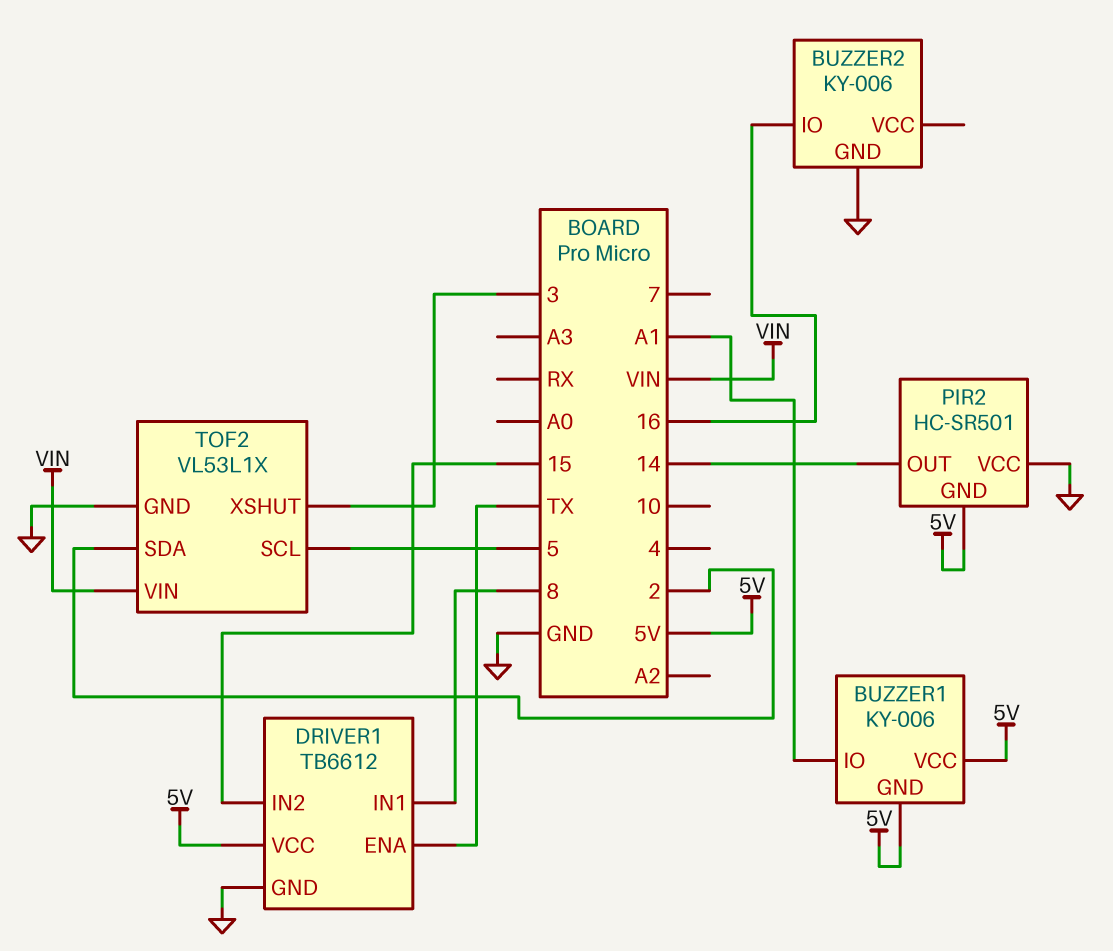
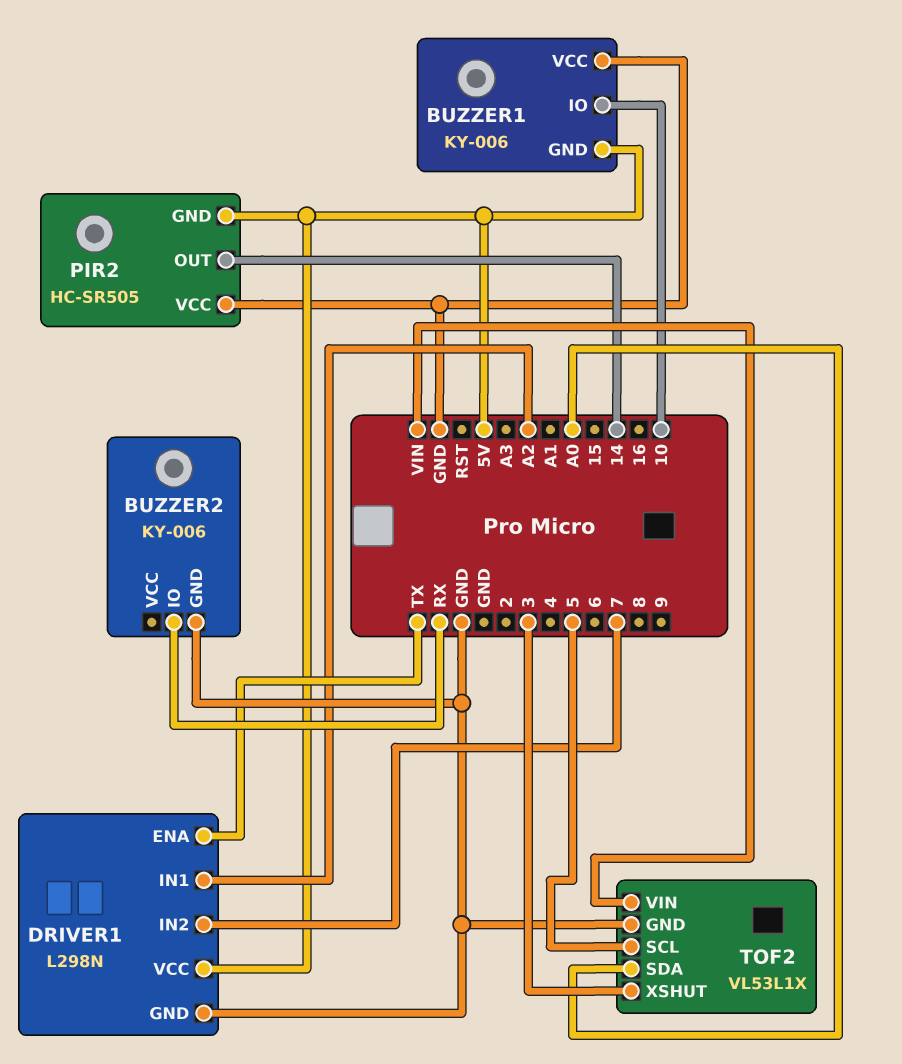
BUZZER1 pin IO: A1 -> 10
BUZZER1 pin VCC: 5V -> GND
BUZZER2 pin IO: 16 -> RX
DRIVER1: TB6612 -> L298N
DRIVER1 pin IN1: 8 -> A2
DRIVER1 pin IN2: 15 -> 7
PIR2: HC-SR501 -> HC-SR505
TOF2 pin SDA: 2 -> A0

